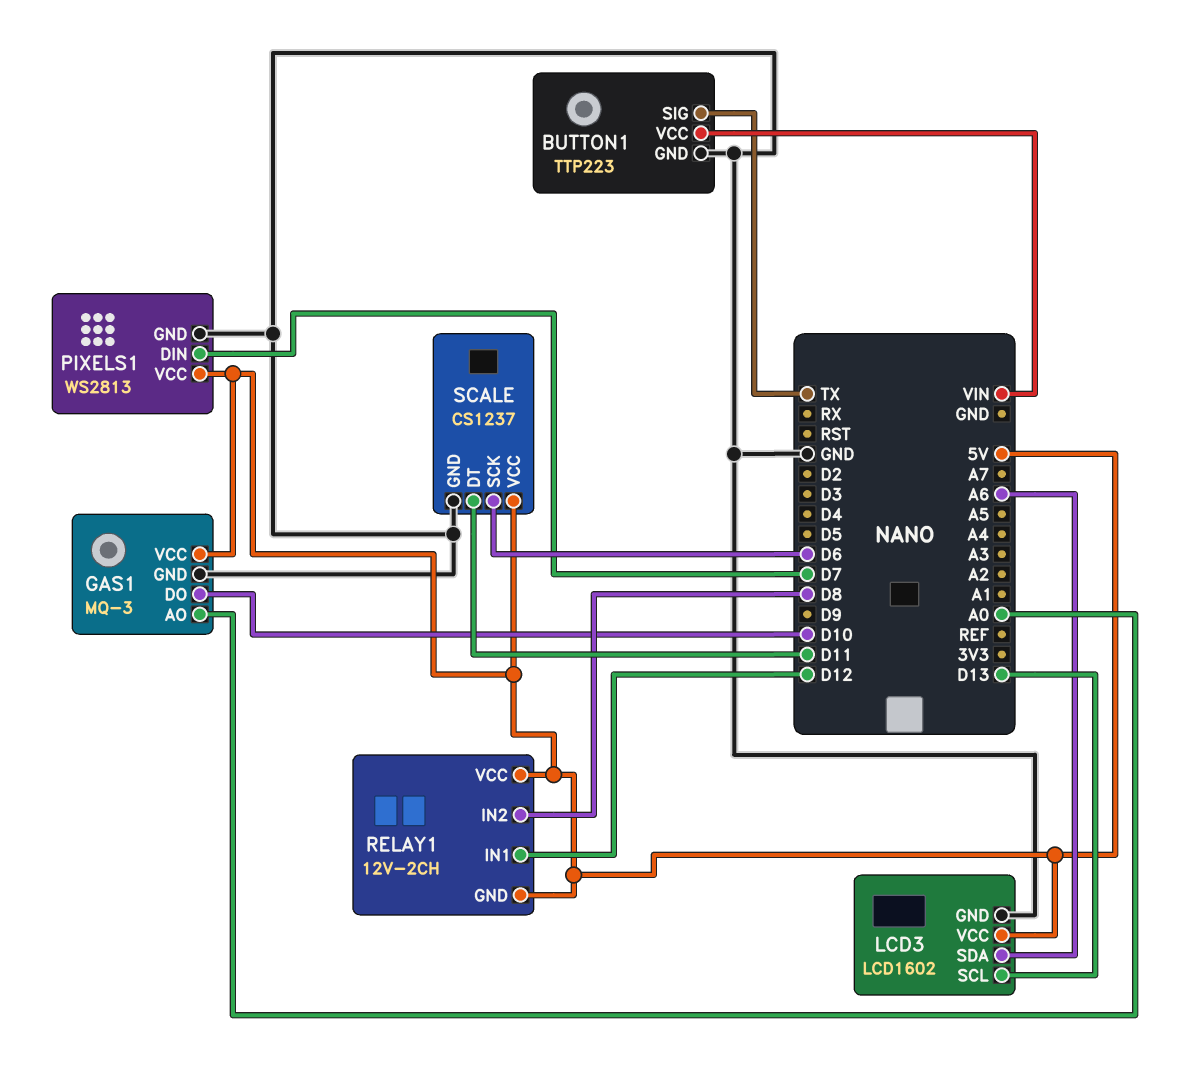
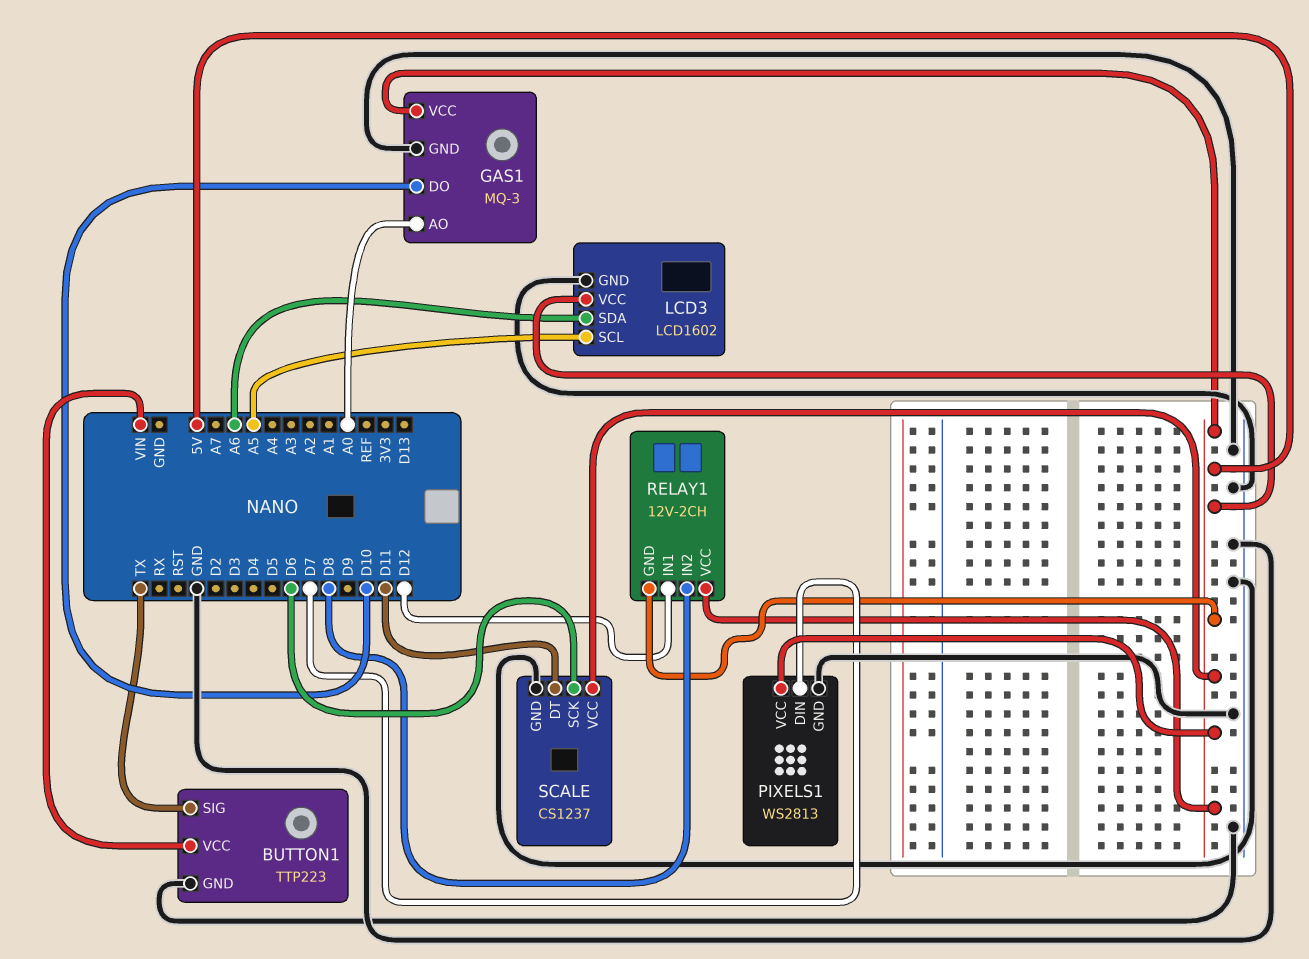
LCD3 pin SCL: D13 -> A5

